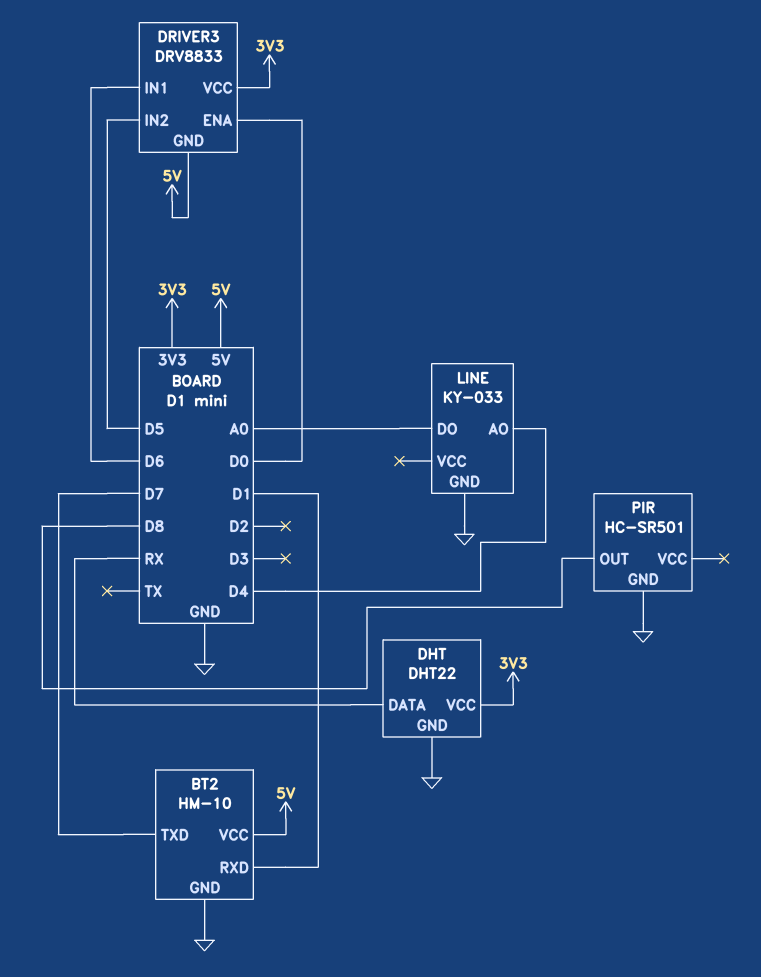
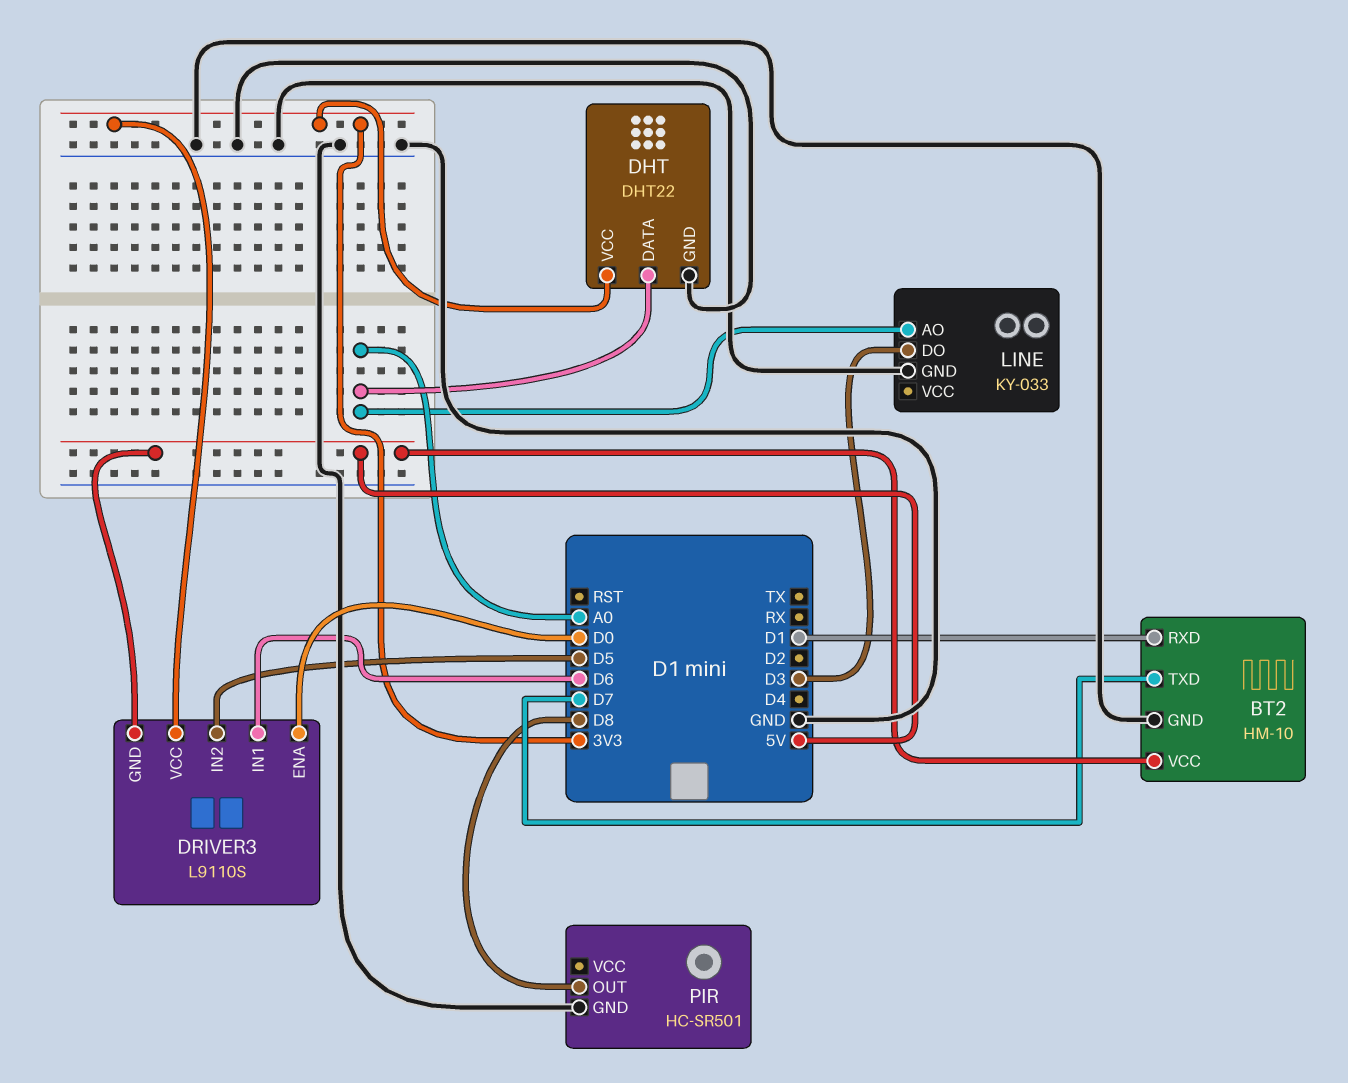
DHT pin DATA: RX -> A0
DRIVER3: DRV8833 -> L9110S
LINE pin AO: D4 -> A0
LINE pin DO: A0 -> D3

